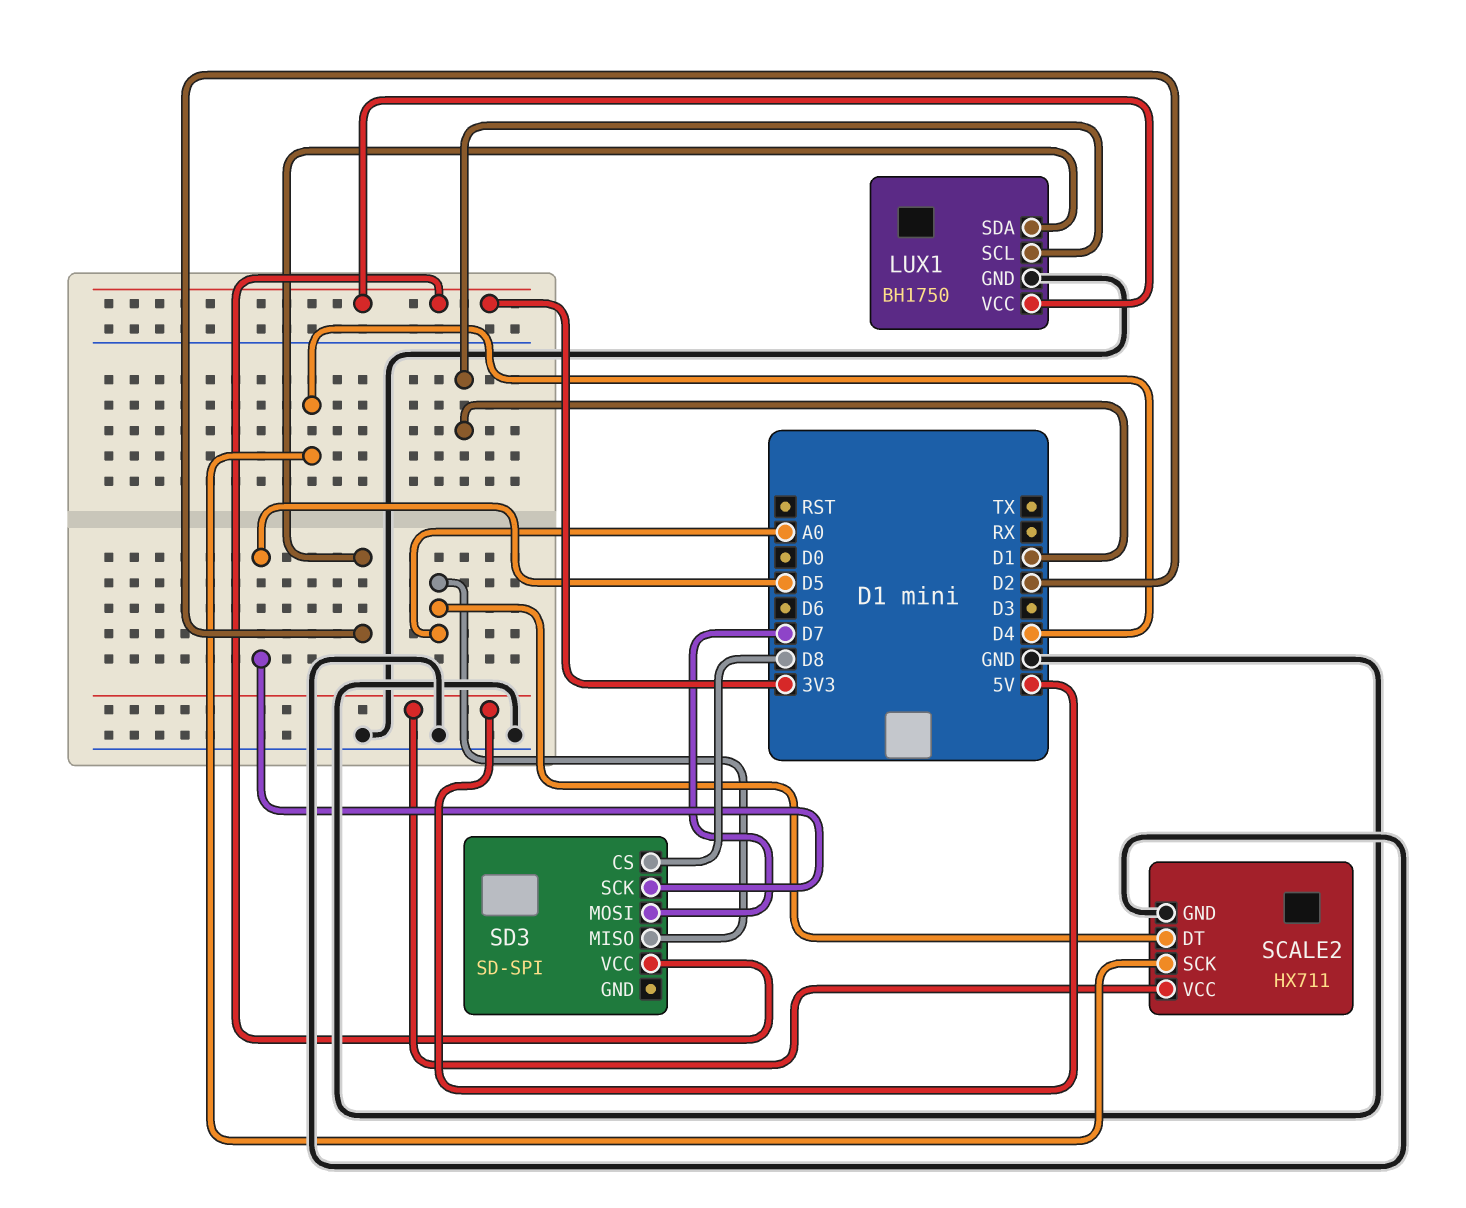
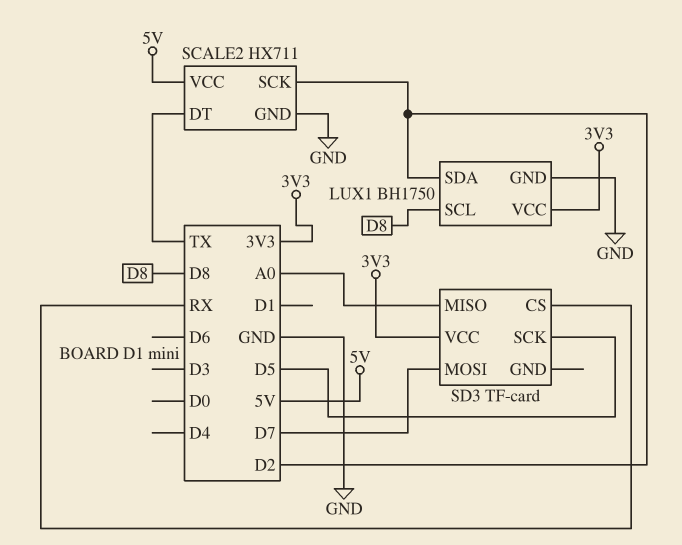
LUX1 pin SCL: D1 -> D8
SCALE2 pin DT: A0 -> TX
SCALE2 pin SCK: D4 -> D2
SD3: SD-SPI -> TF-card
SD3 pin CS: D8 -> RX

